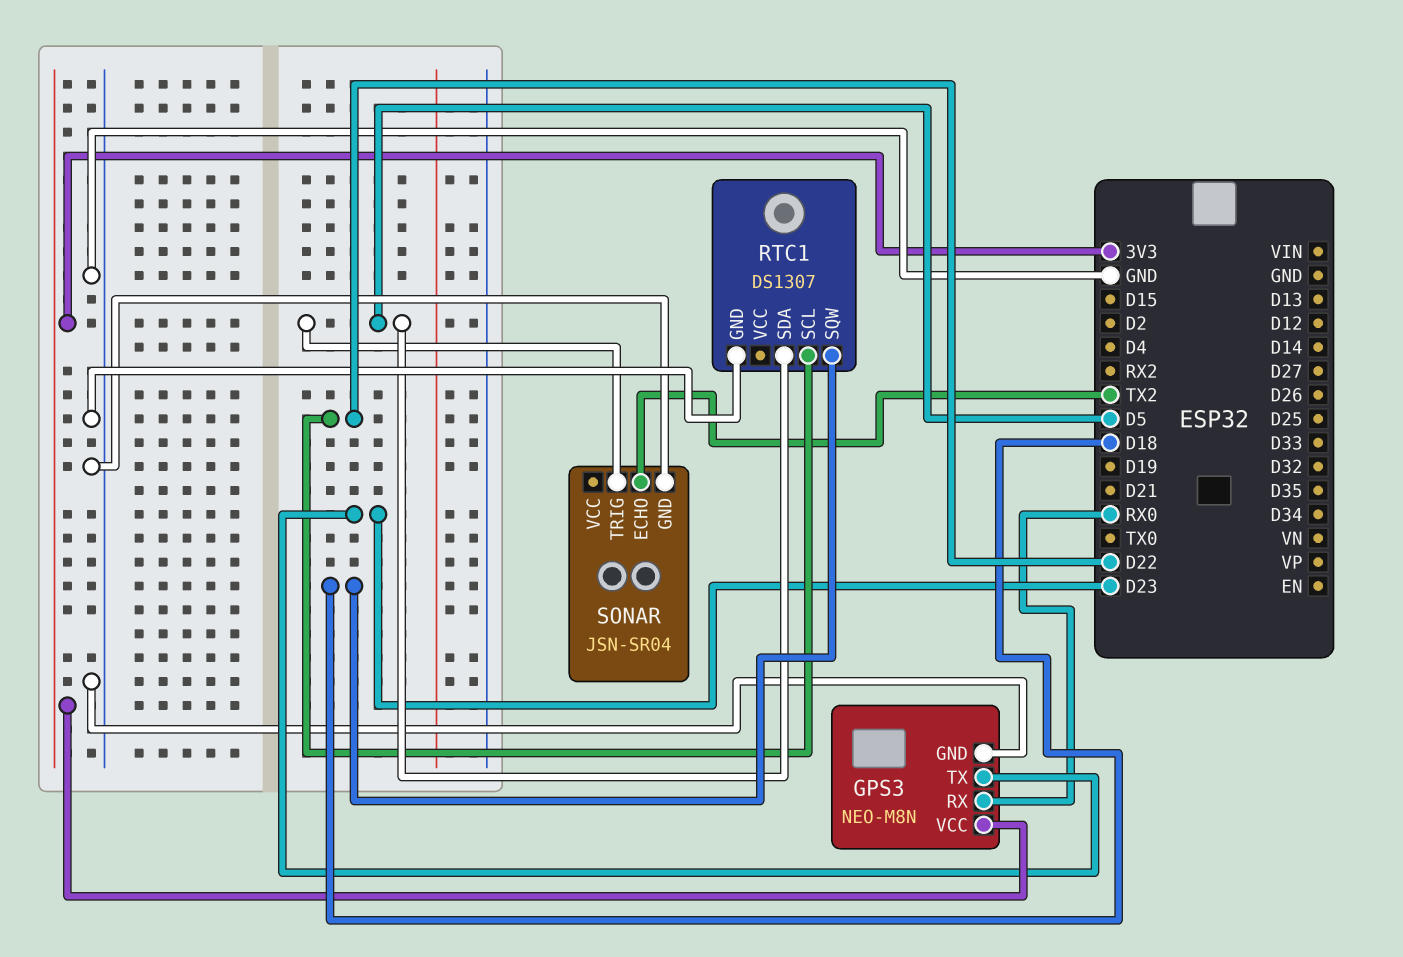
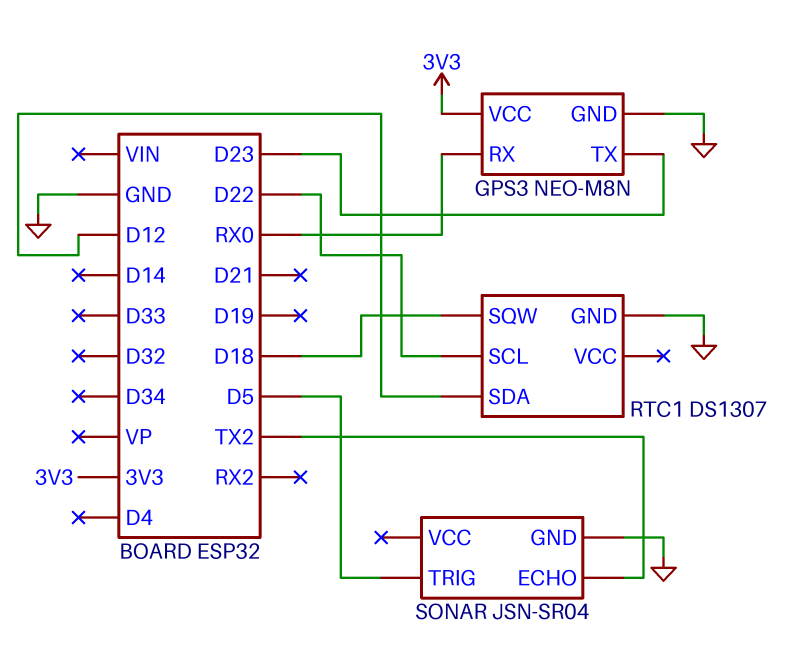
RTC1 pin SDA: D5 -> D12

